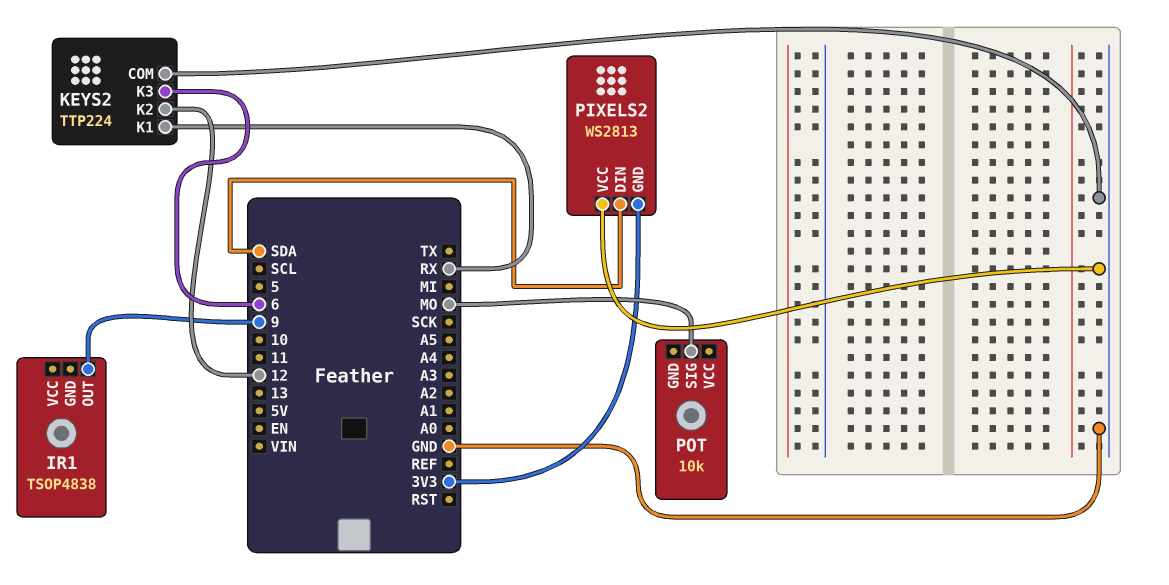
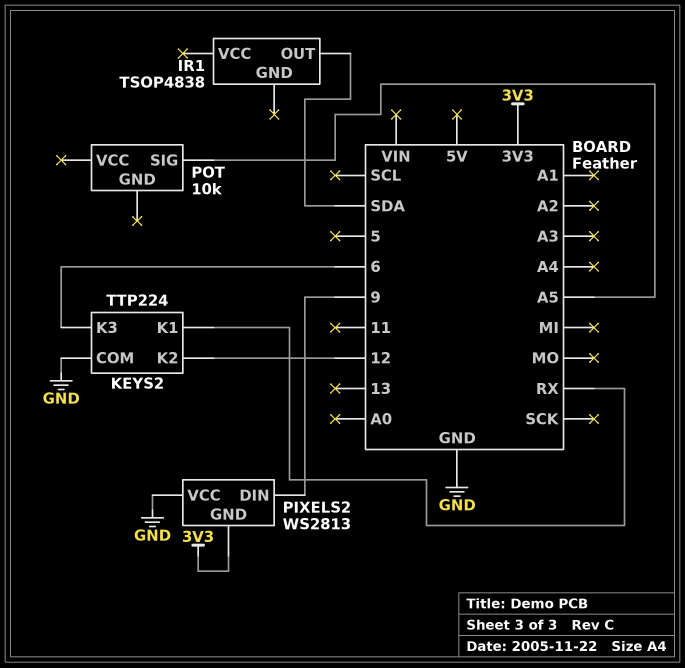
IR1 pin OUT: 9 -> SDA
PIXELS2 pin DIN: SDA -> 9
POT pin SIG: MO -> A5

